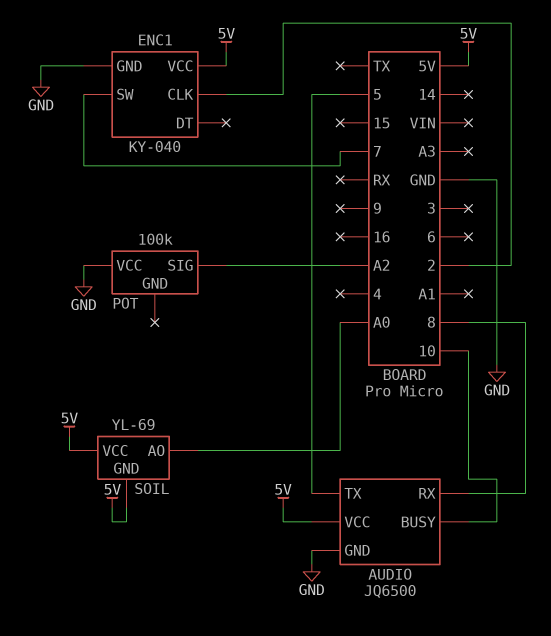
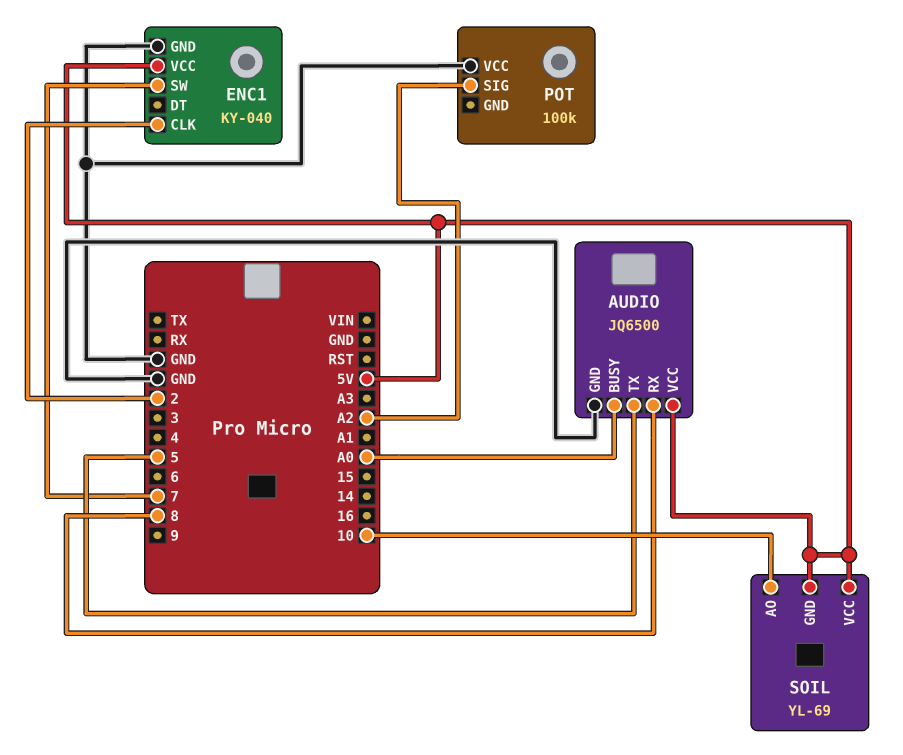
AUDIO pin BUSY: 10 -> A0
SOIL pin AO: A0 -> 10

